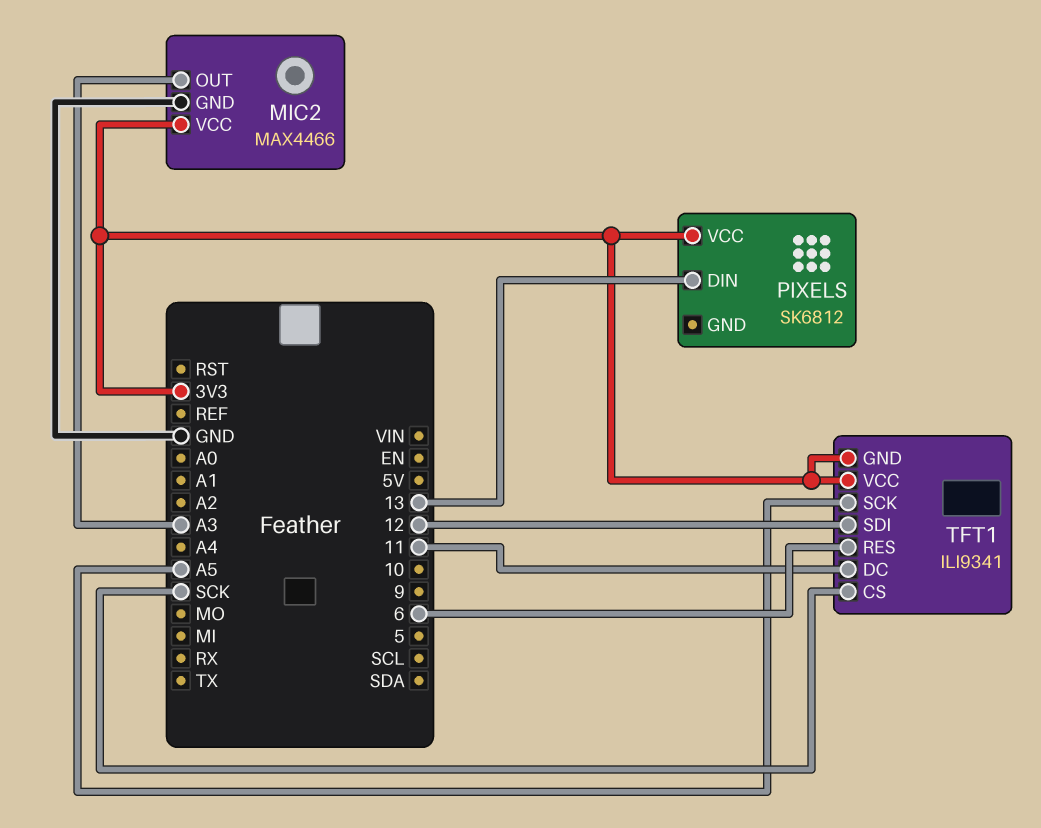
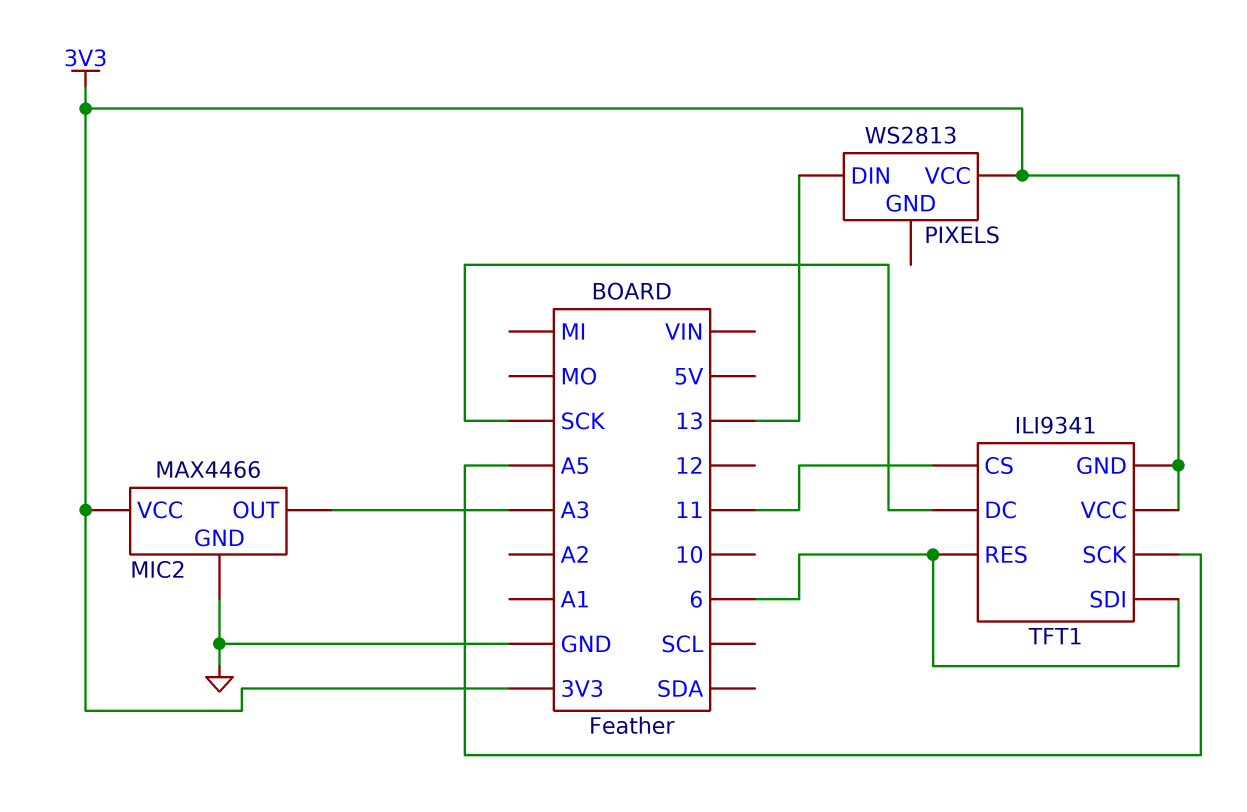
PIXELS: SK6812 -> WS2813
TFT1 pin CS: SCK -> 11
TFT1 pin DC: 11 -> SCK
TFT1 pin SDI: 12 -> 6

